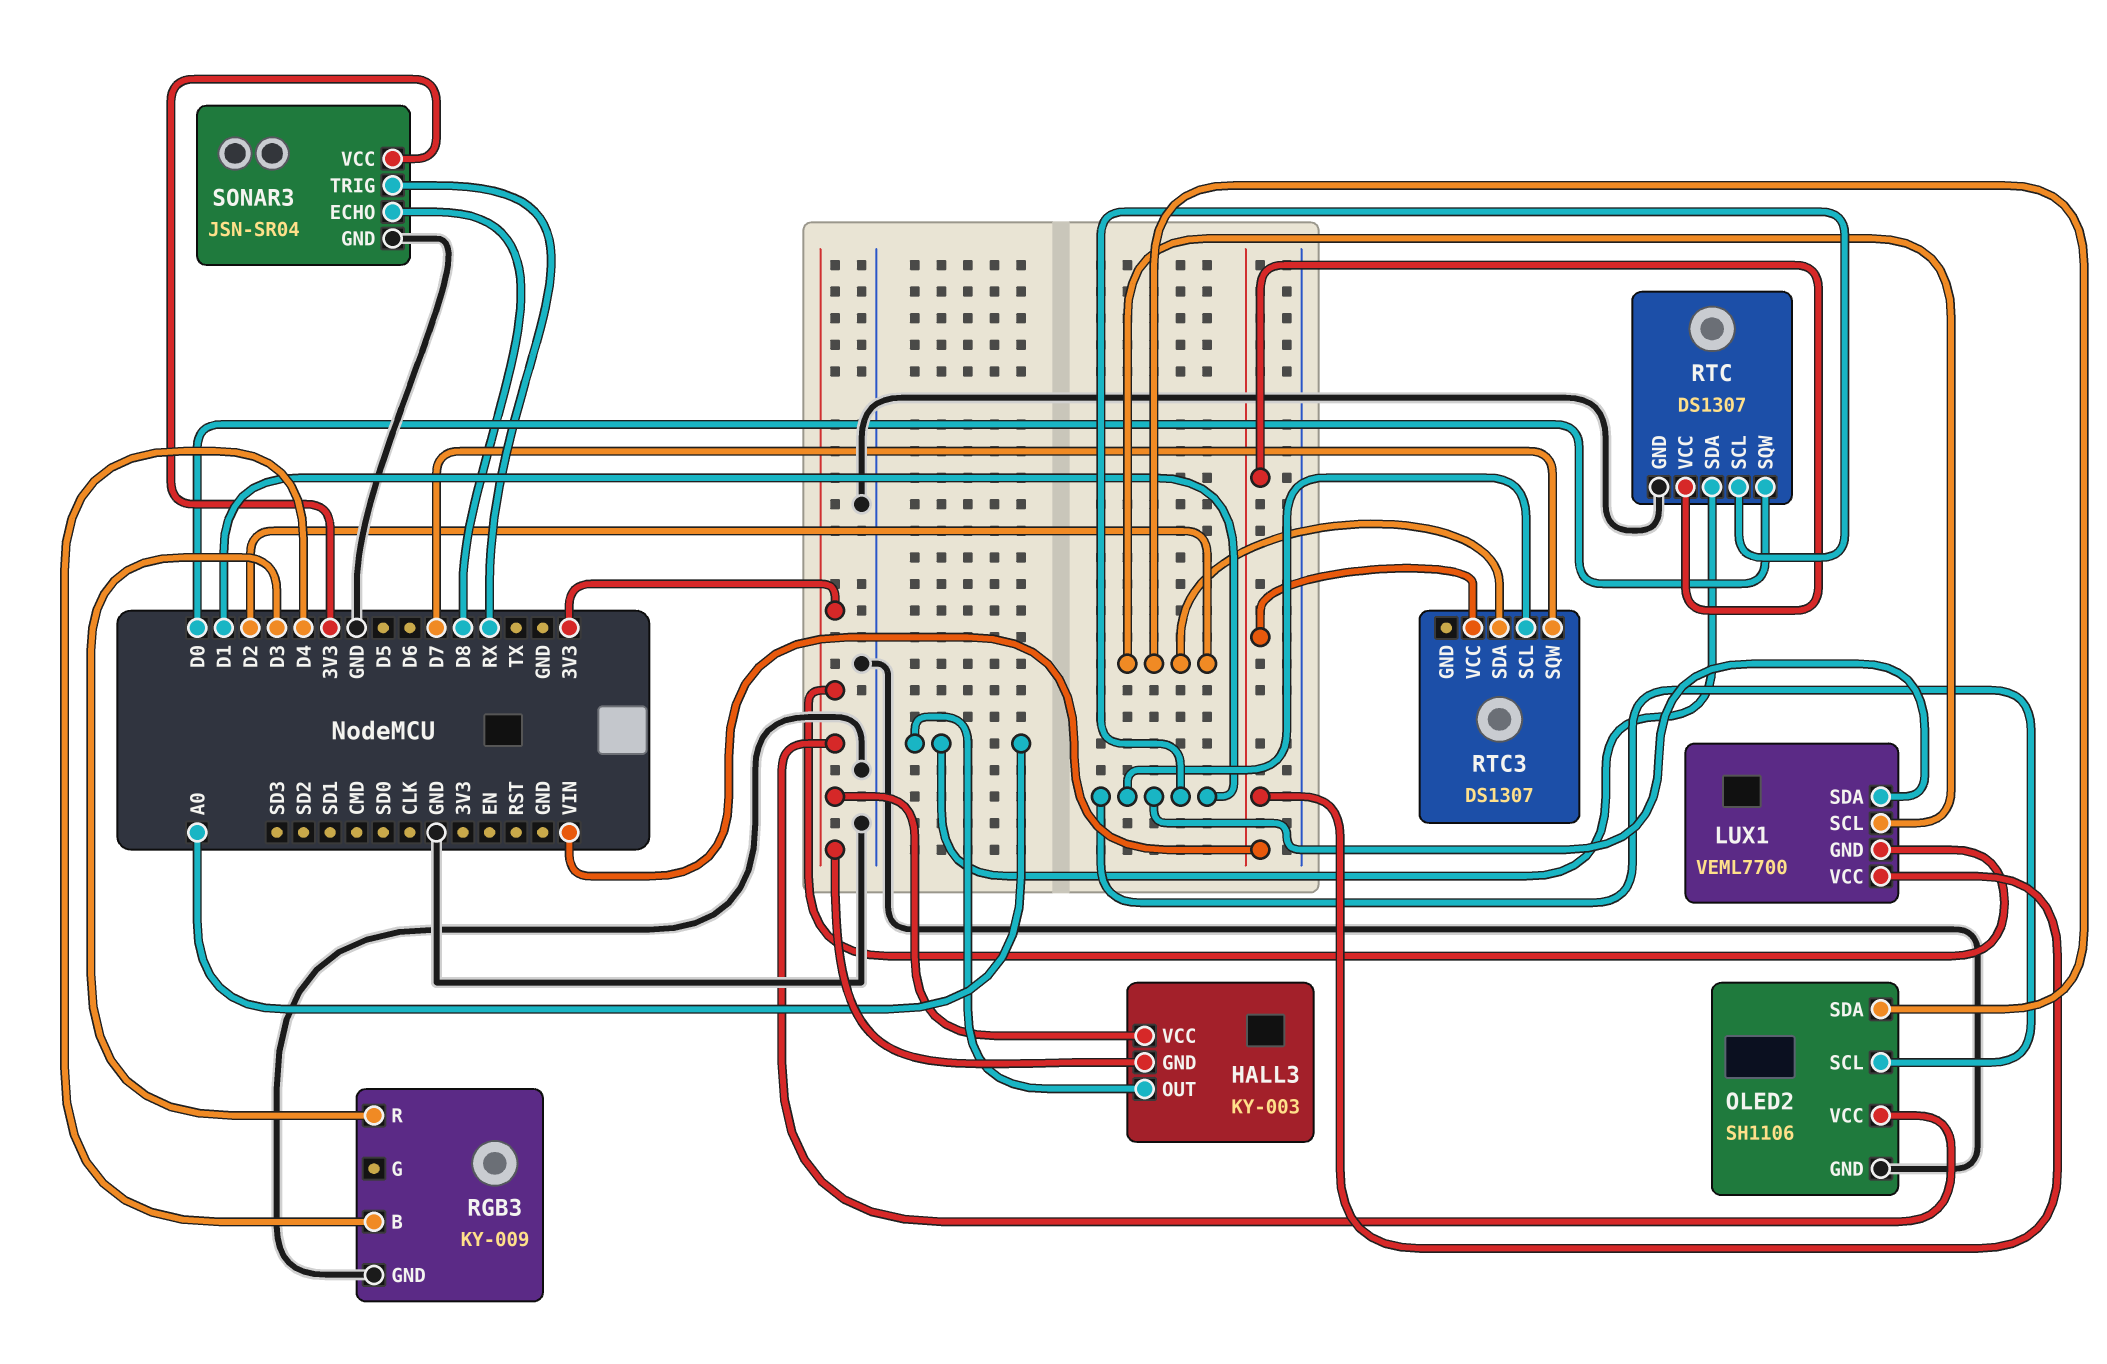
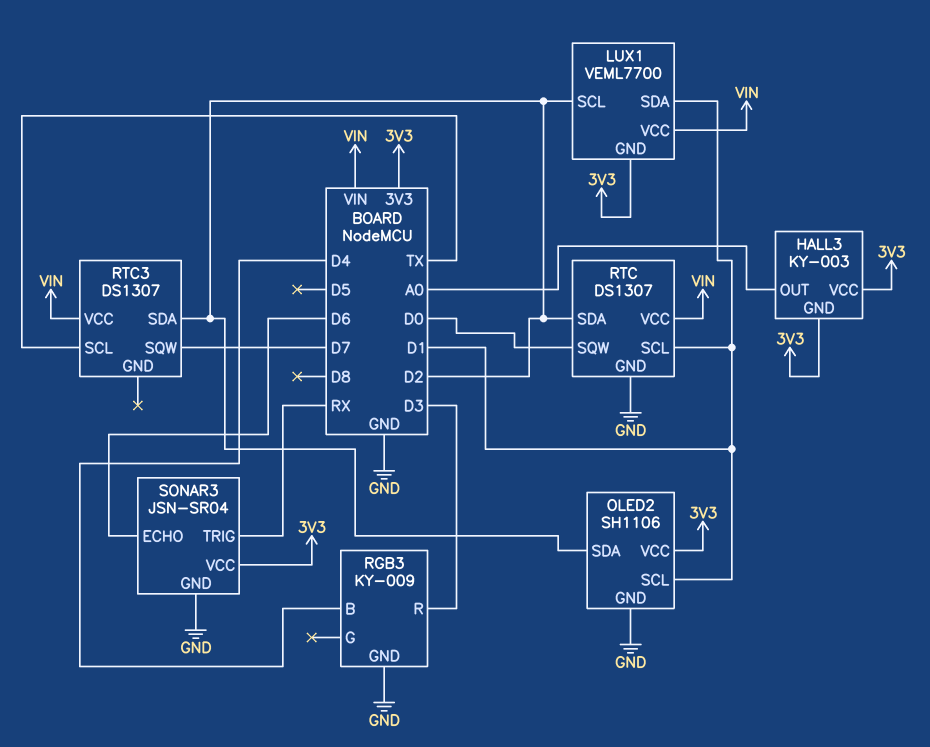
RTC pin SDA: A0 -> D2
RTC3 pin SCL: D1 -> TX
SONAR3 pin ECHO: D8 -> D6

